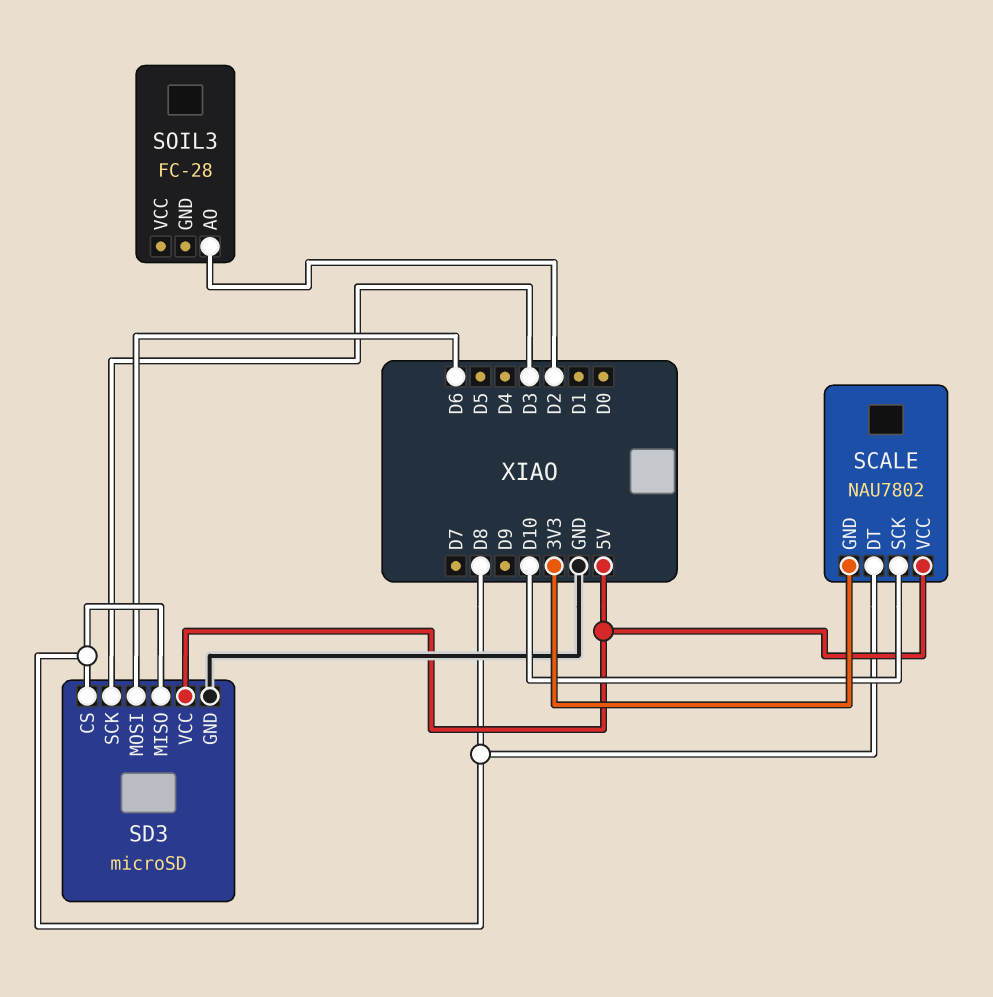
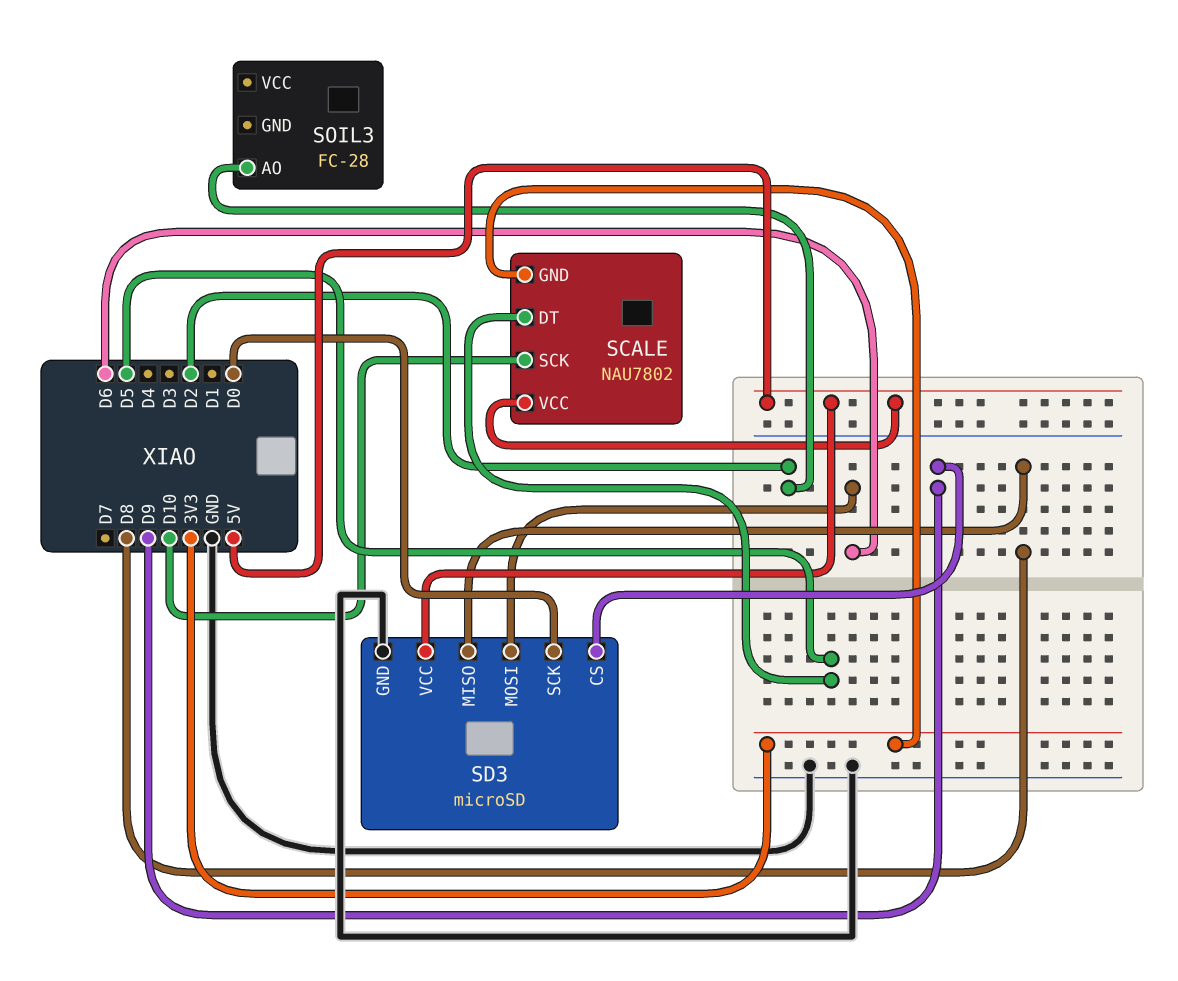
SCALE pin DT: D8 -> D5
SD3 pin CS: D8 -> D9
SD3 pin SCK: D3 -> D0

